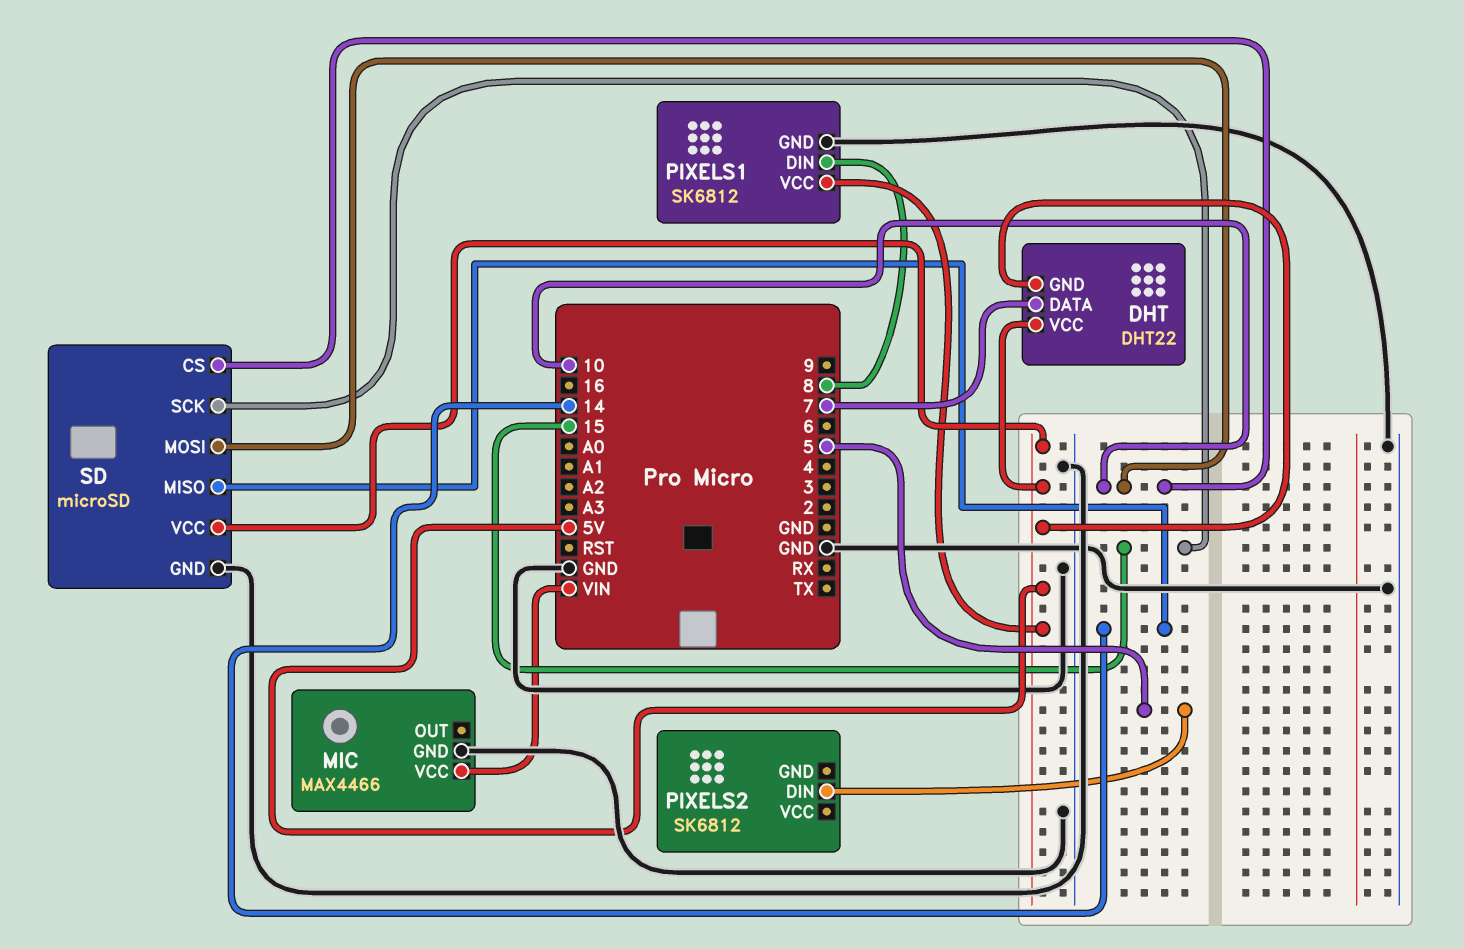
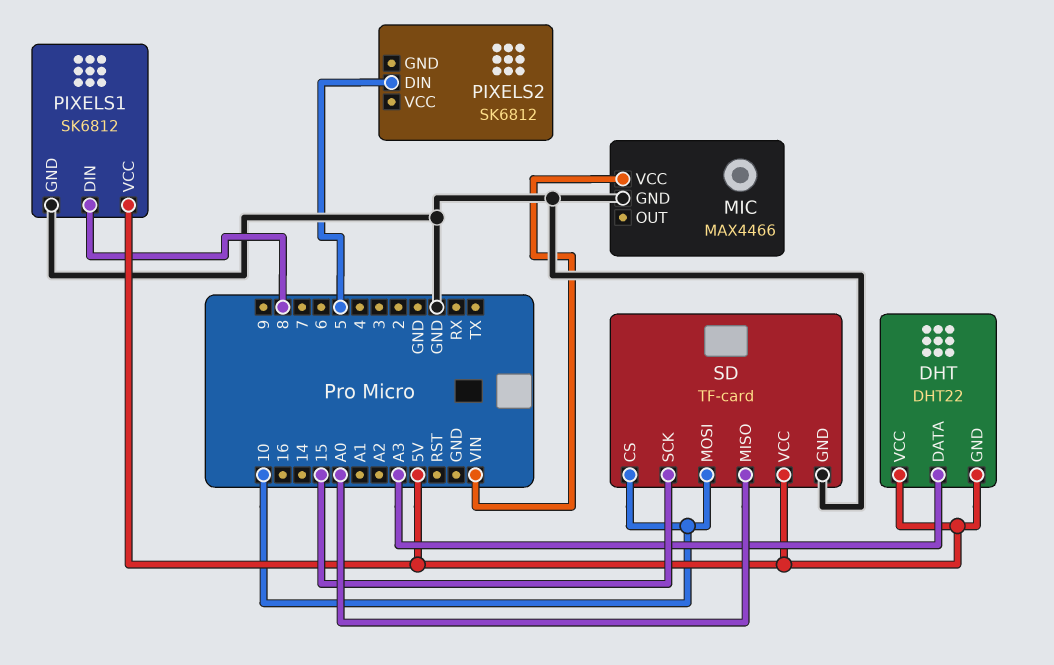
DHT pin DATA: 7 -> A3
SD: microSD -> TF-card
SD pin MISO: 14 -> A0

